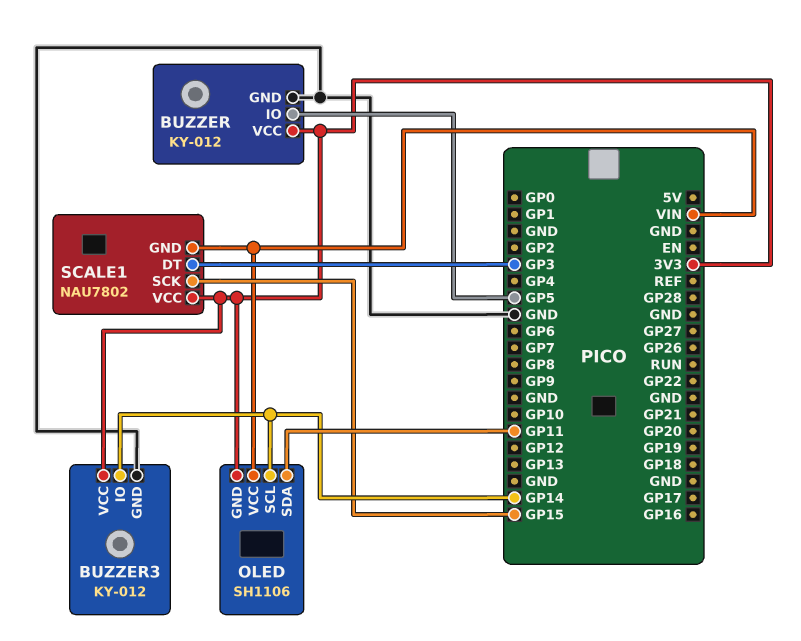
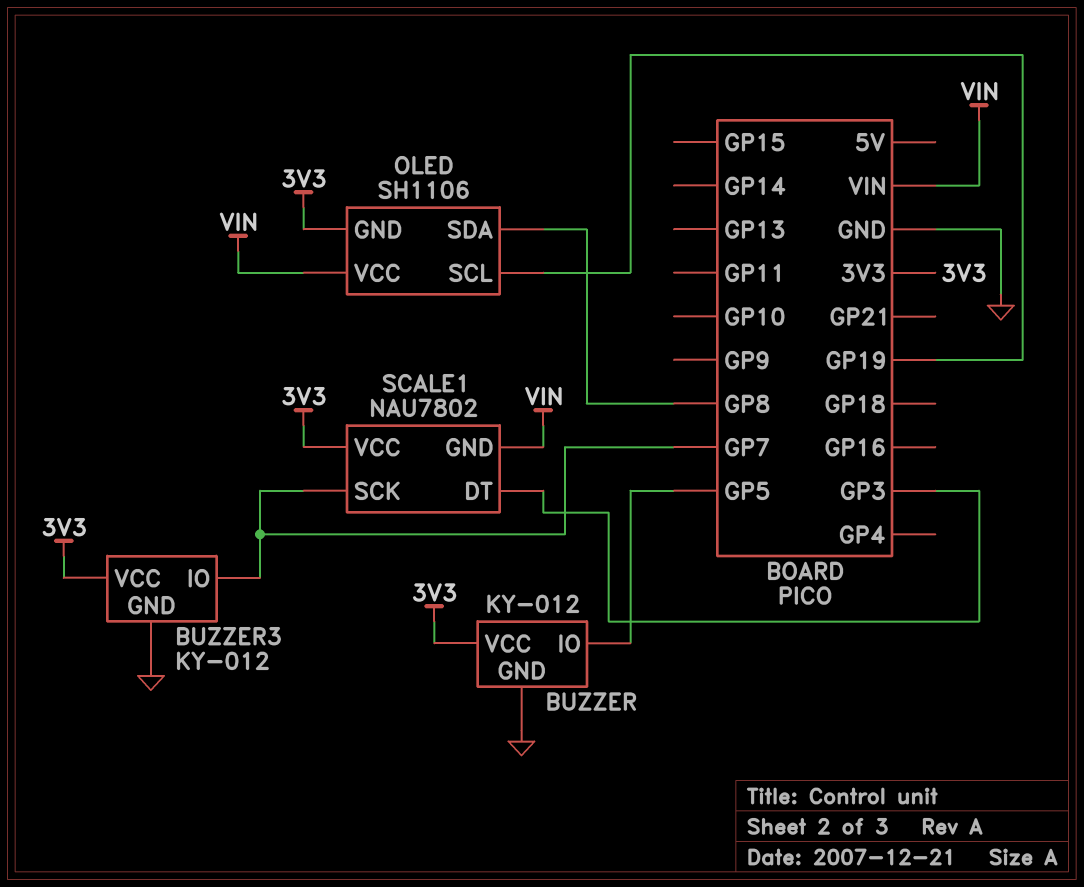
BUZZER3 pin IO: GP14 -> GP7
OLED pin SCL: GP14 -> GP19
OLED pin SDA: GP11 -> GP8
SCALE1 pin SCK: GP15 -> GP7

